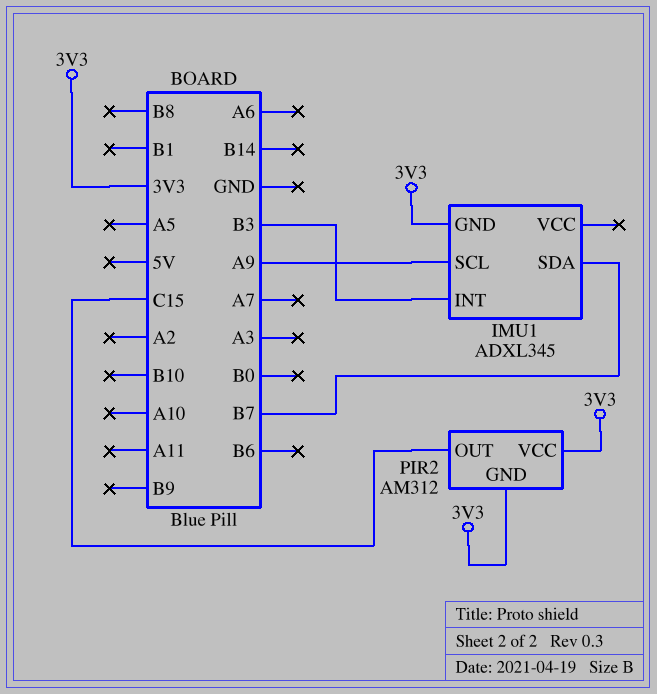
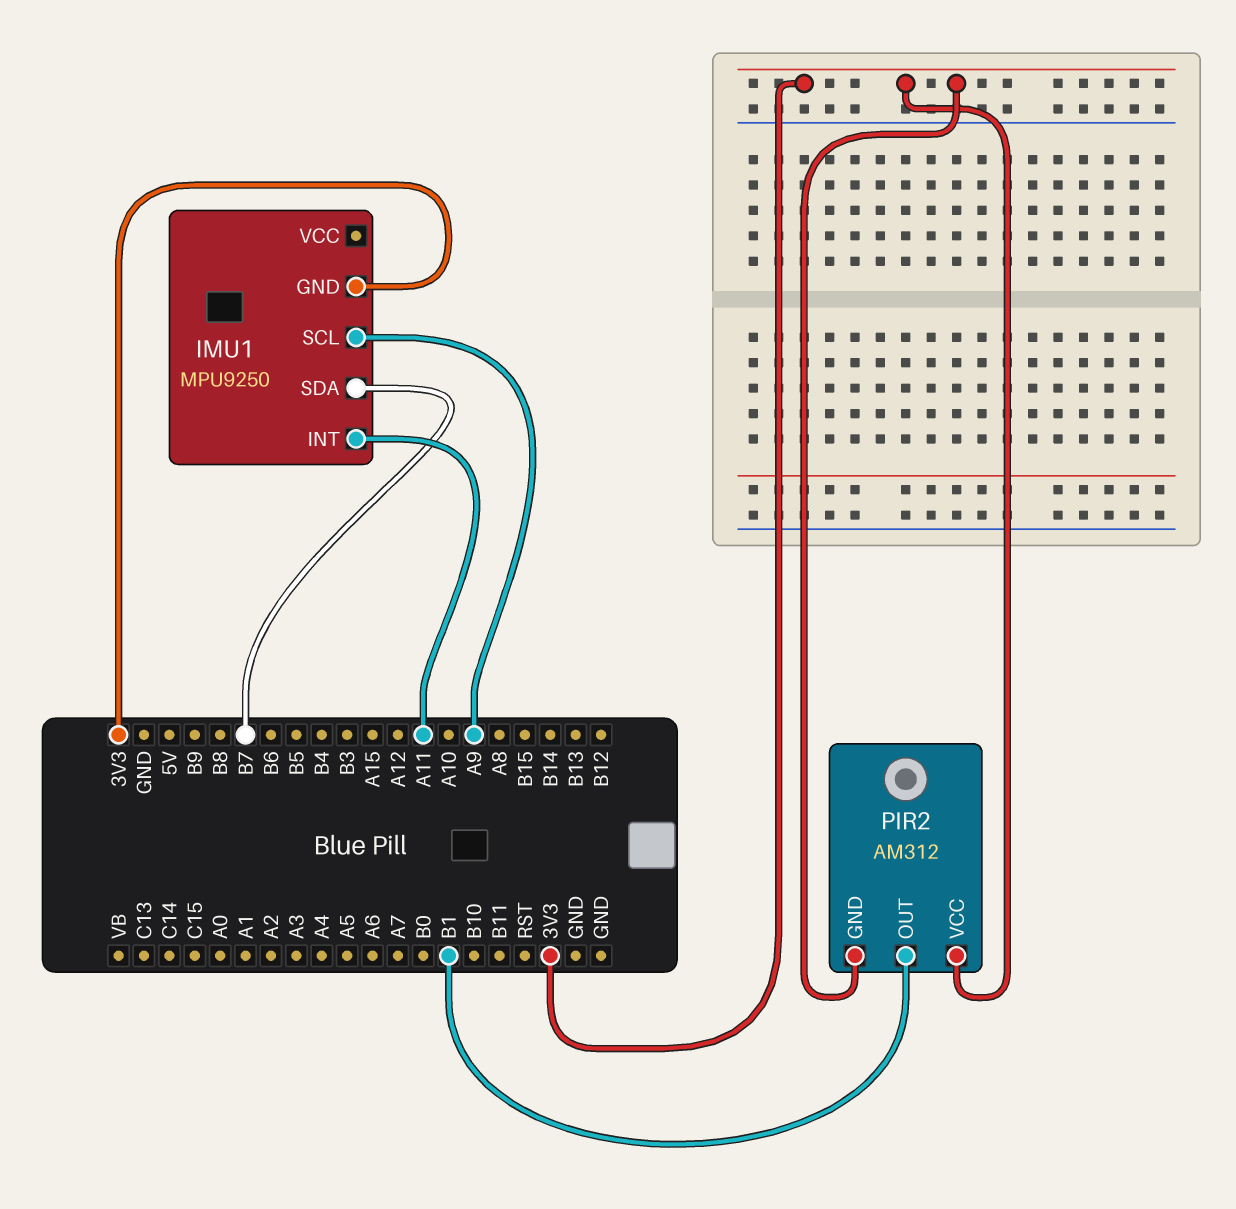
IMU1: ADXL345 -> MPU9250
IMU1 pin INT: B3 -> A11
PIR2 pin OUT: C15 -> B1

